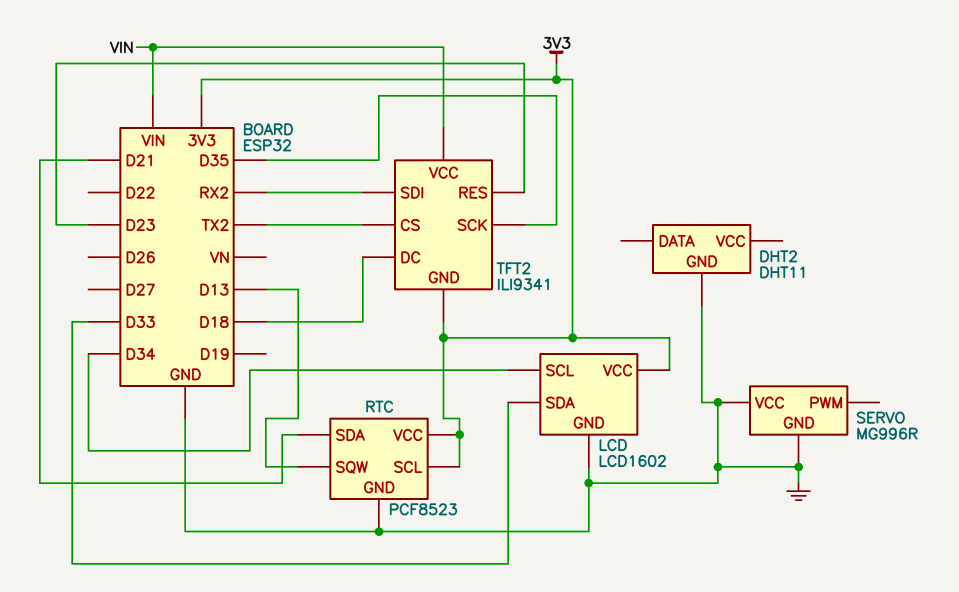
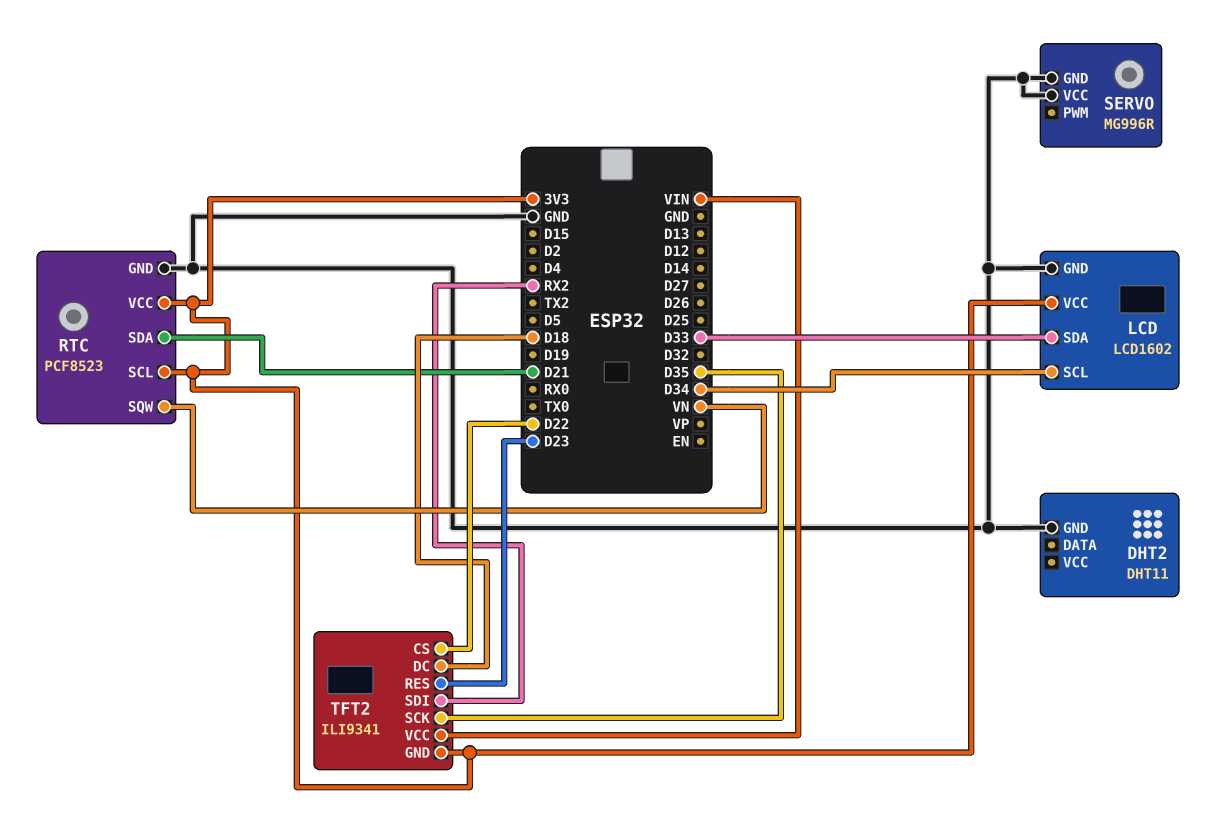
RTC pin SQW: D13 -> VN
TFT2 pin CS: TX2 -> D22

